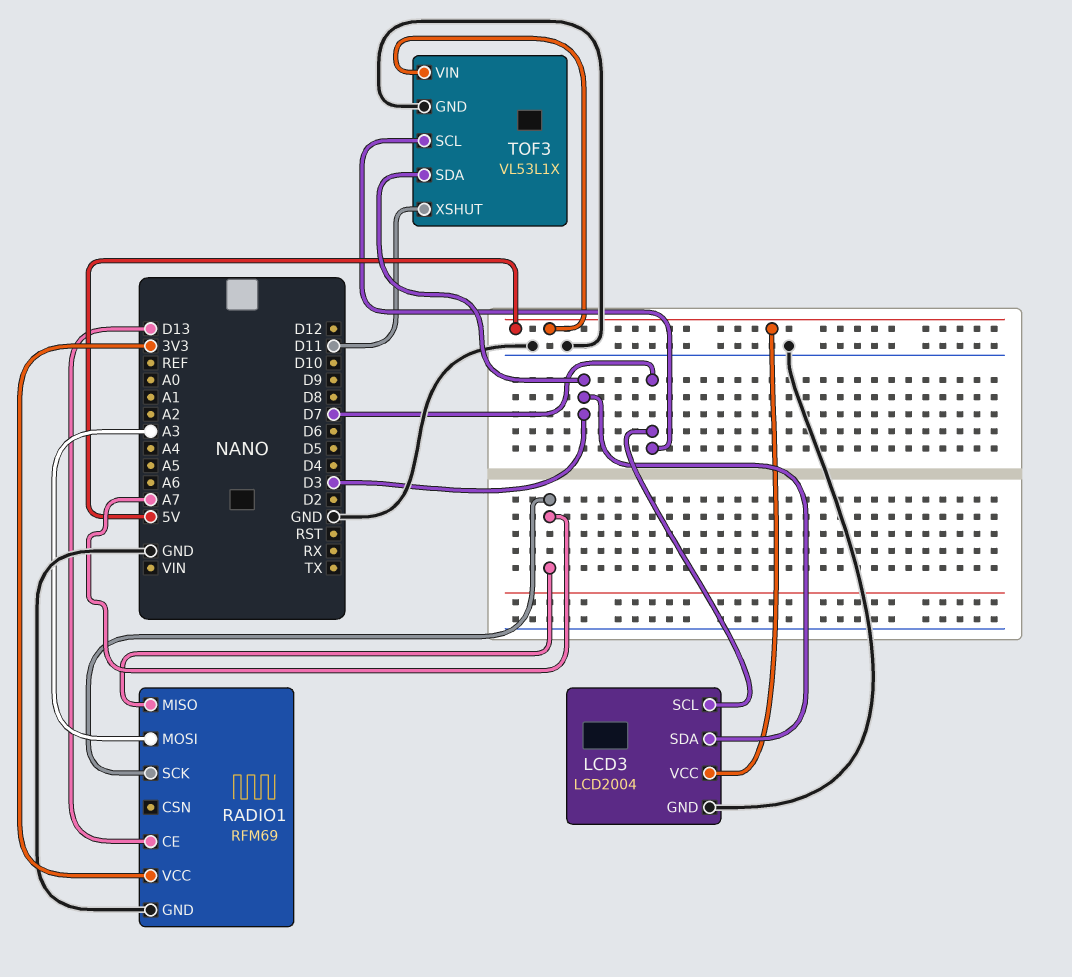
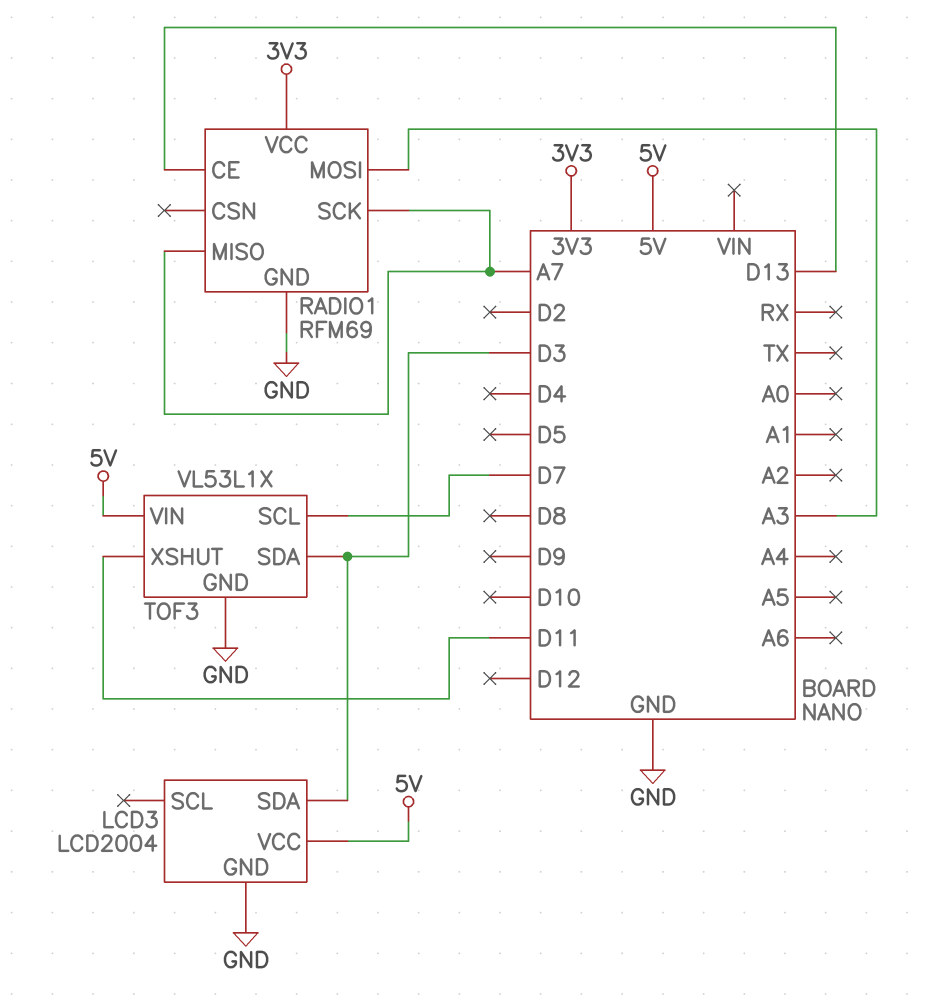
LCD3 pin SCL: D7 -> none

